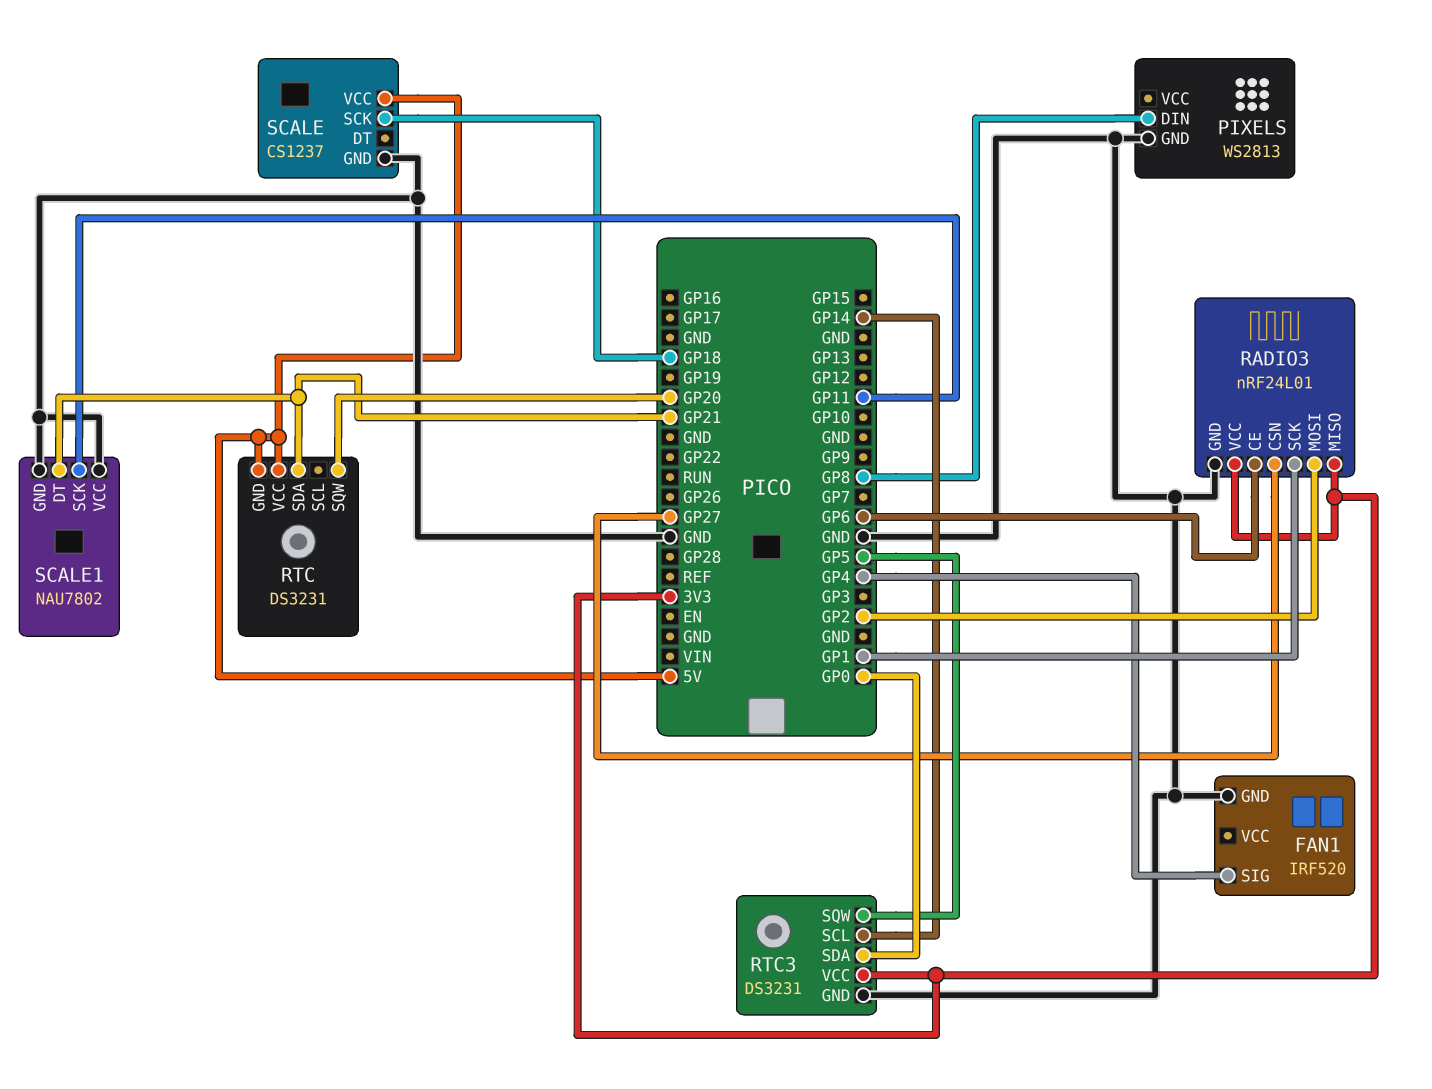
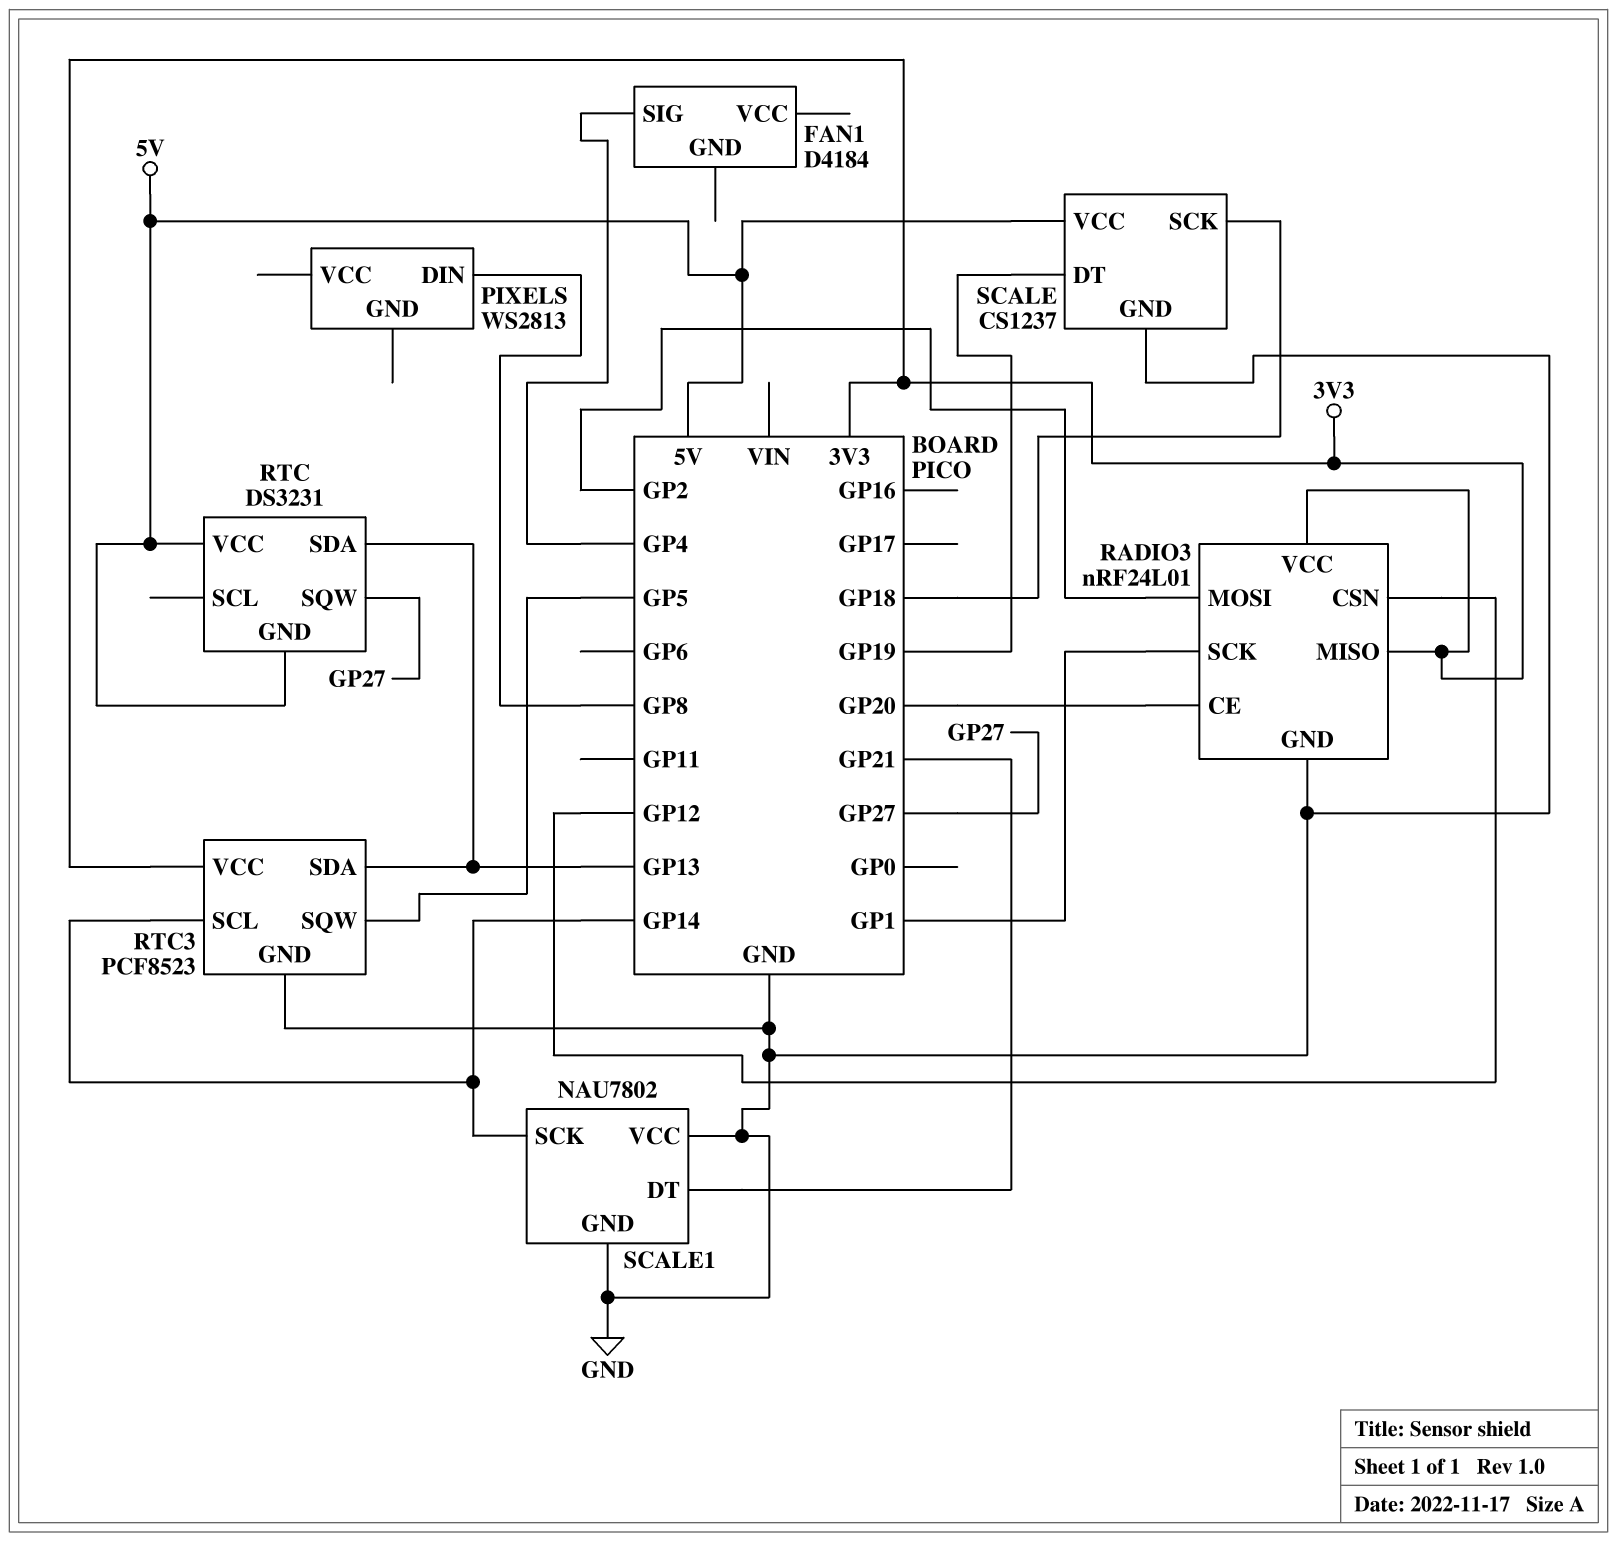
FAN1: IRF520 -> D4184
FAN1 pin GND: GND -> none
PIXELS pin GND: GND -> none
RADIO3 pin CE: GP6 -> GP20
RADIO3 pin CSN: GP27 -> GP12
RTC pin SDA: GP21 -> GP13
RTC pin SQW: GP20 -> GP27
RTC3: DS3231 -> PCF8523
RTC3 pin SDA: GP0 -> GP13
SCALE pin DT: none -> GP19
SCALE1 pin SCK: GP11 -> GP14

